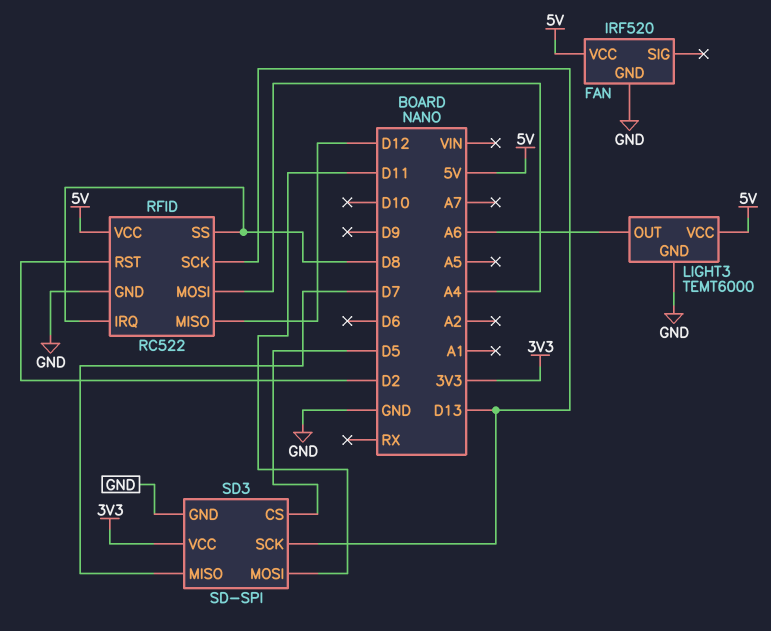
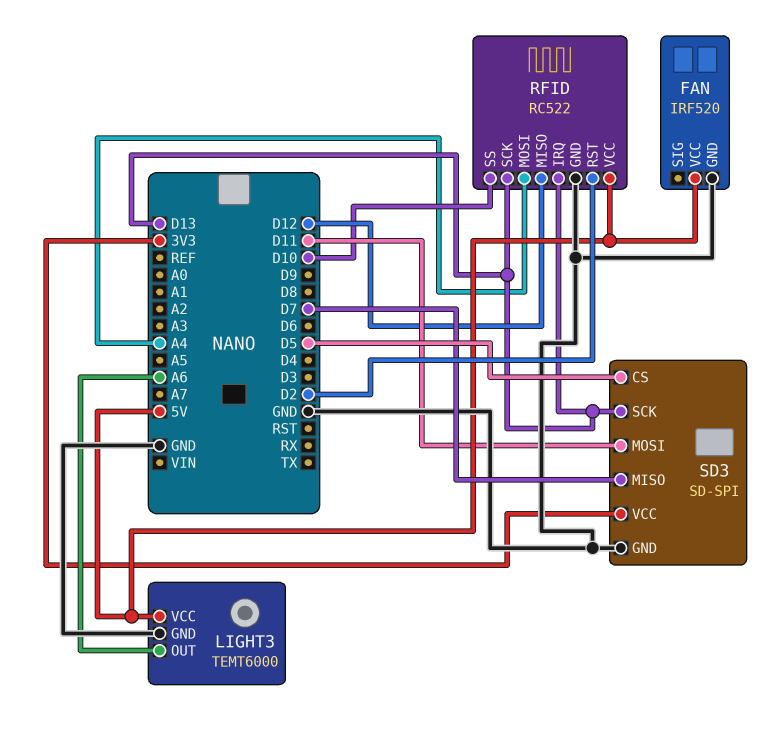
RFID pin IRQ: D8 -> D13
RFID pin SS: D8 -> D10

